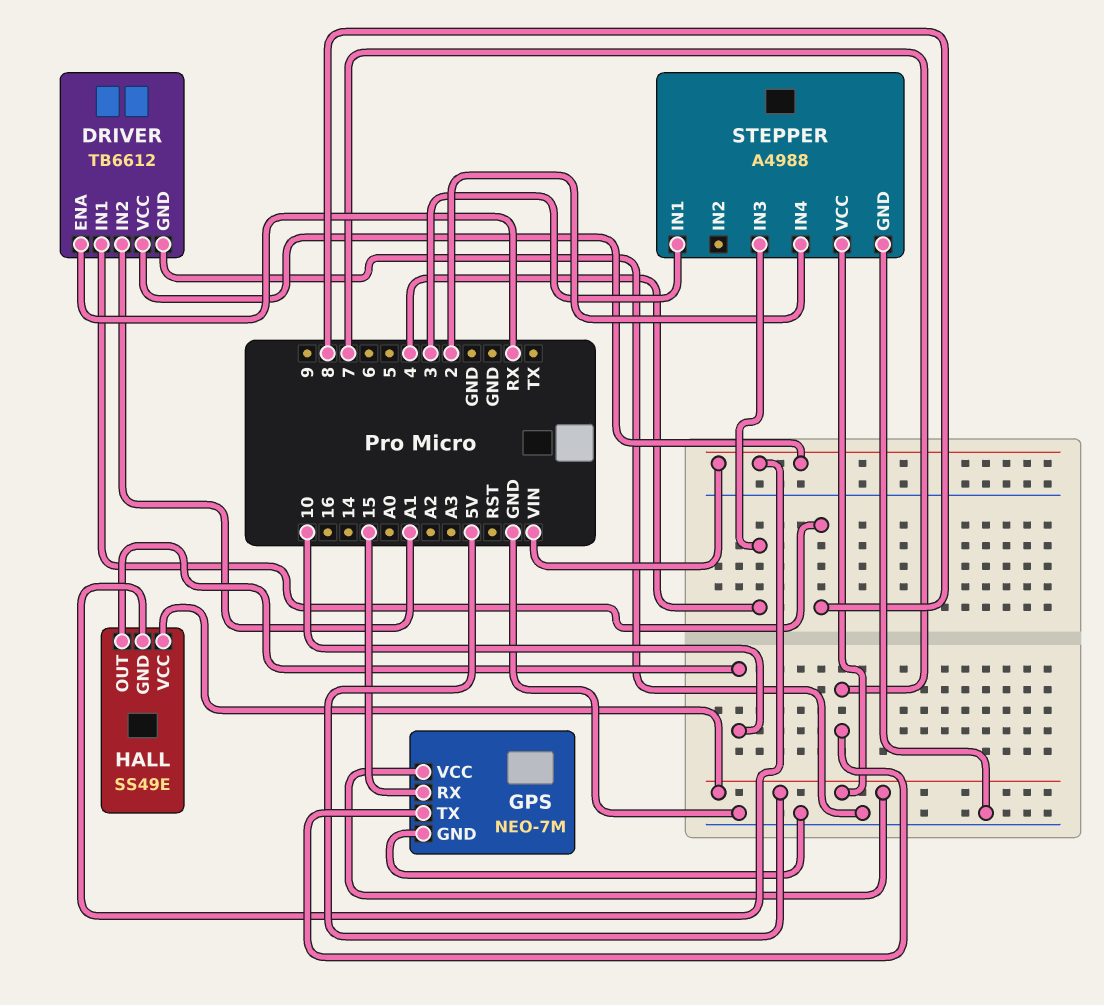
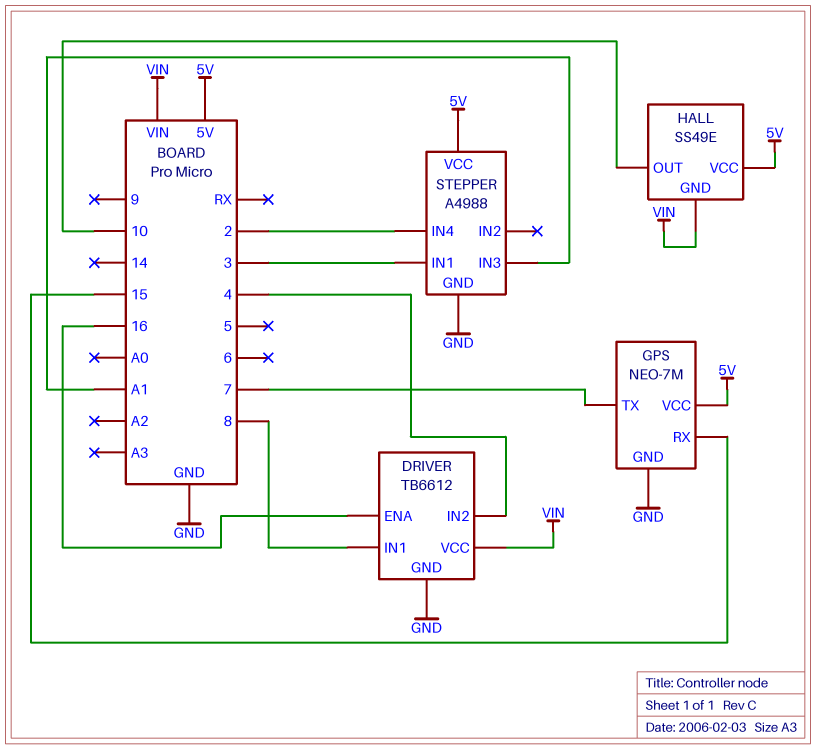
DRIVER pin ENA: RX -> 16
DRIVER pin IN2: A1 -> 4
STEPPER pin IN3: 4 -> A1

